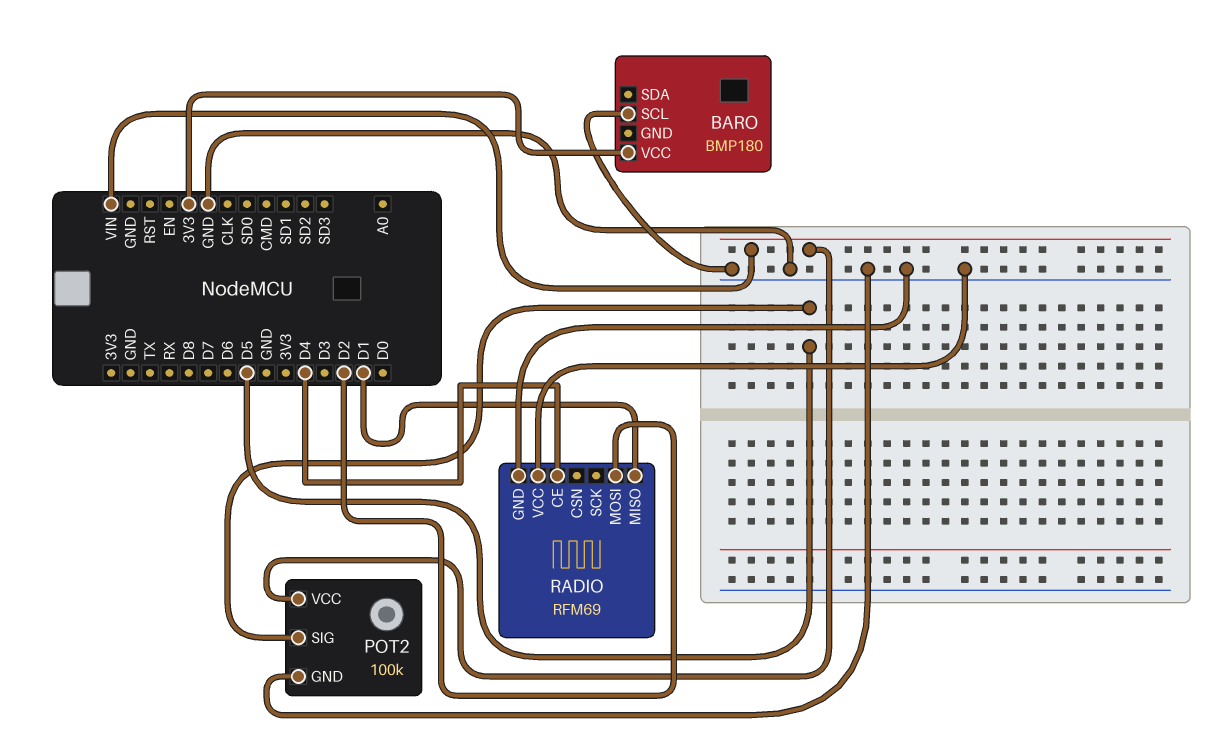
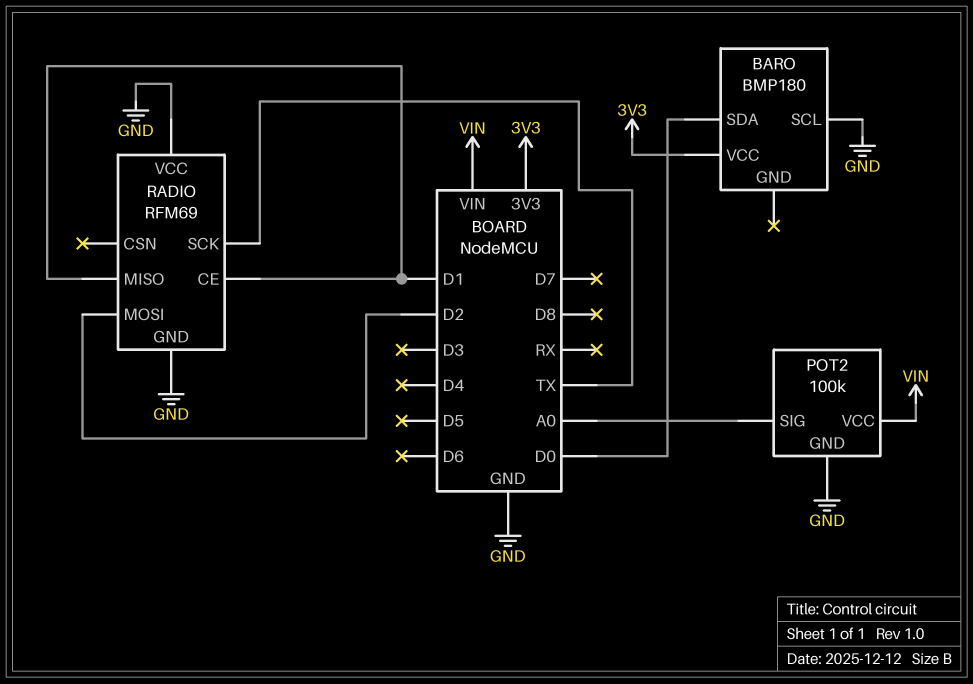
BARO pin SDA: none -> D0
POT2 pin SIG: D5 -> A0
RADIO pin CE: D4 -> D1
RADIO pin SCK: none -> TX

